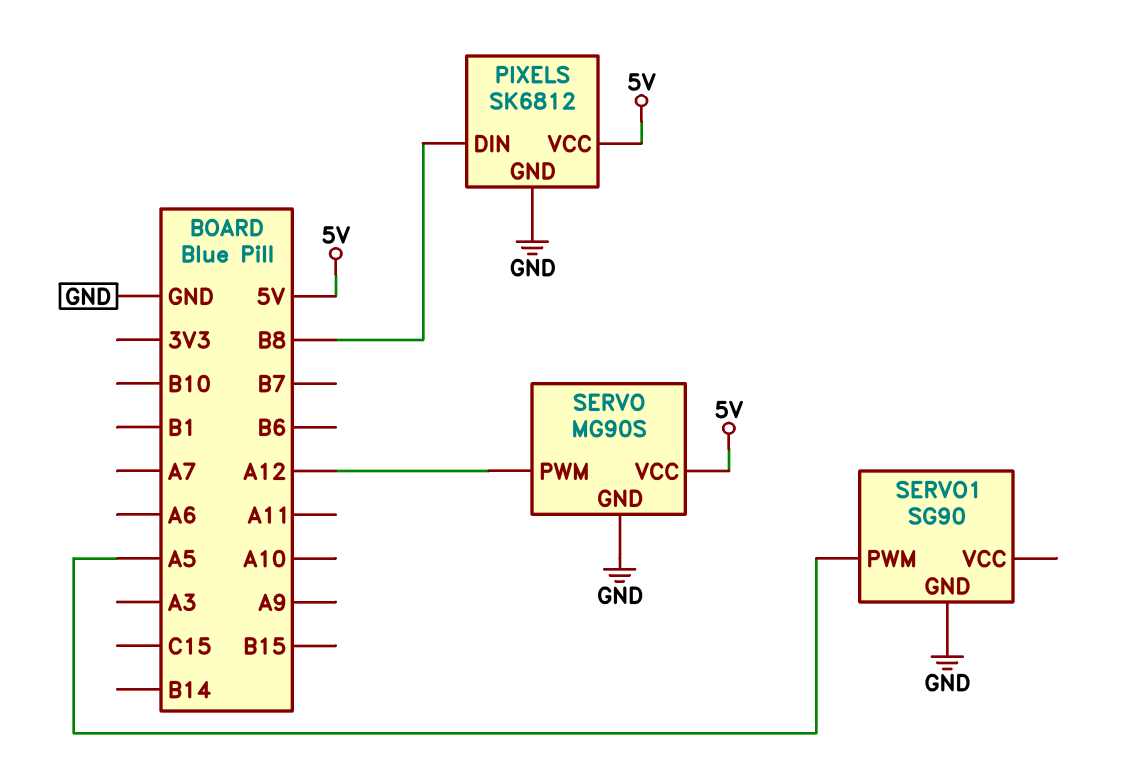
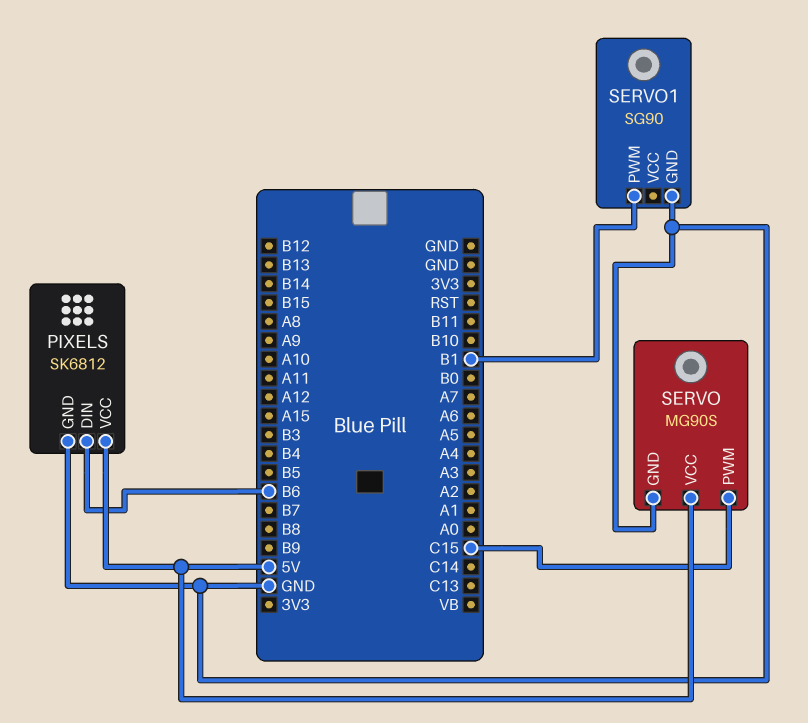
PIXELS pin DIN: B8 -> B6
SERVO pin PWM: A12 -> C15
SERVO1 pin PWM: A5 -> B1

